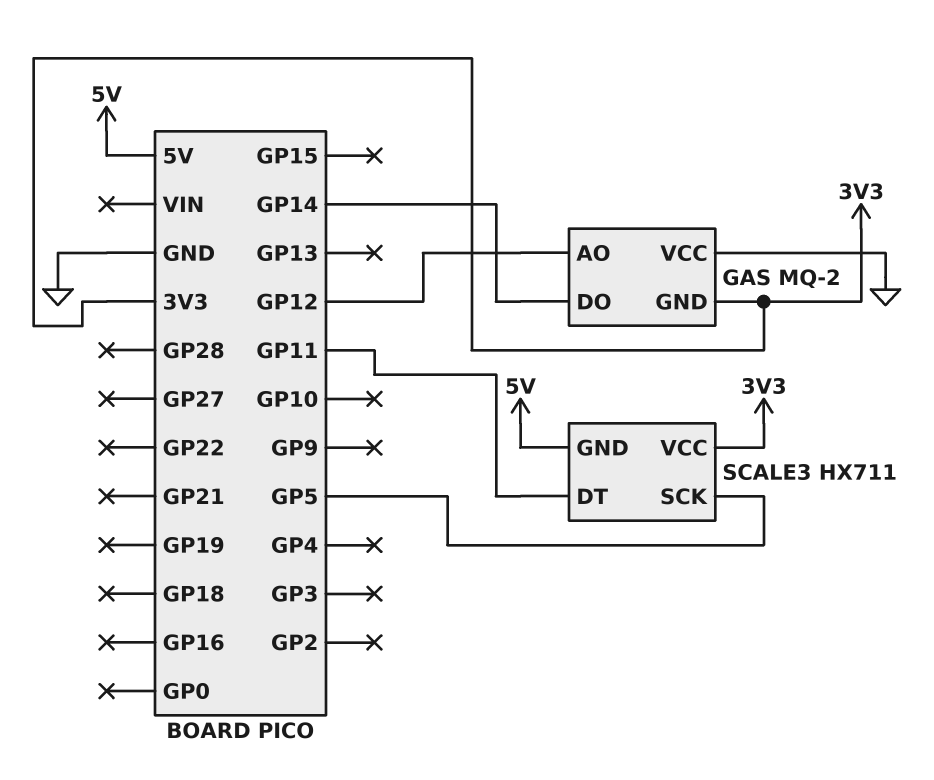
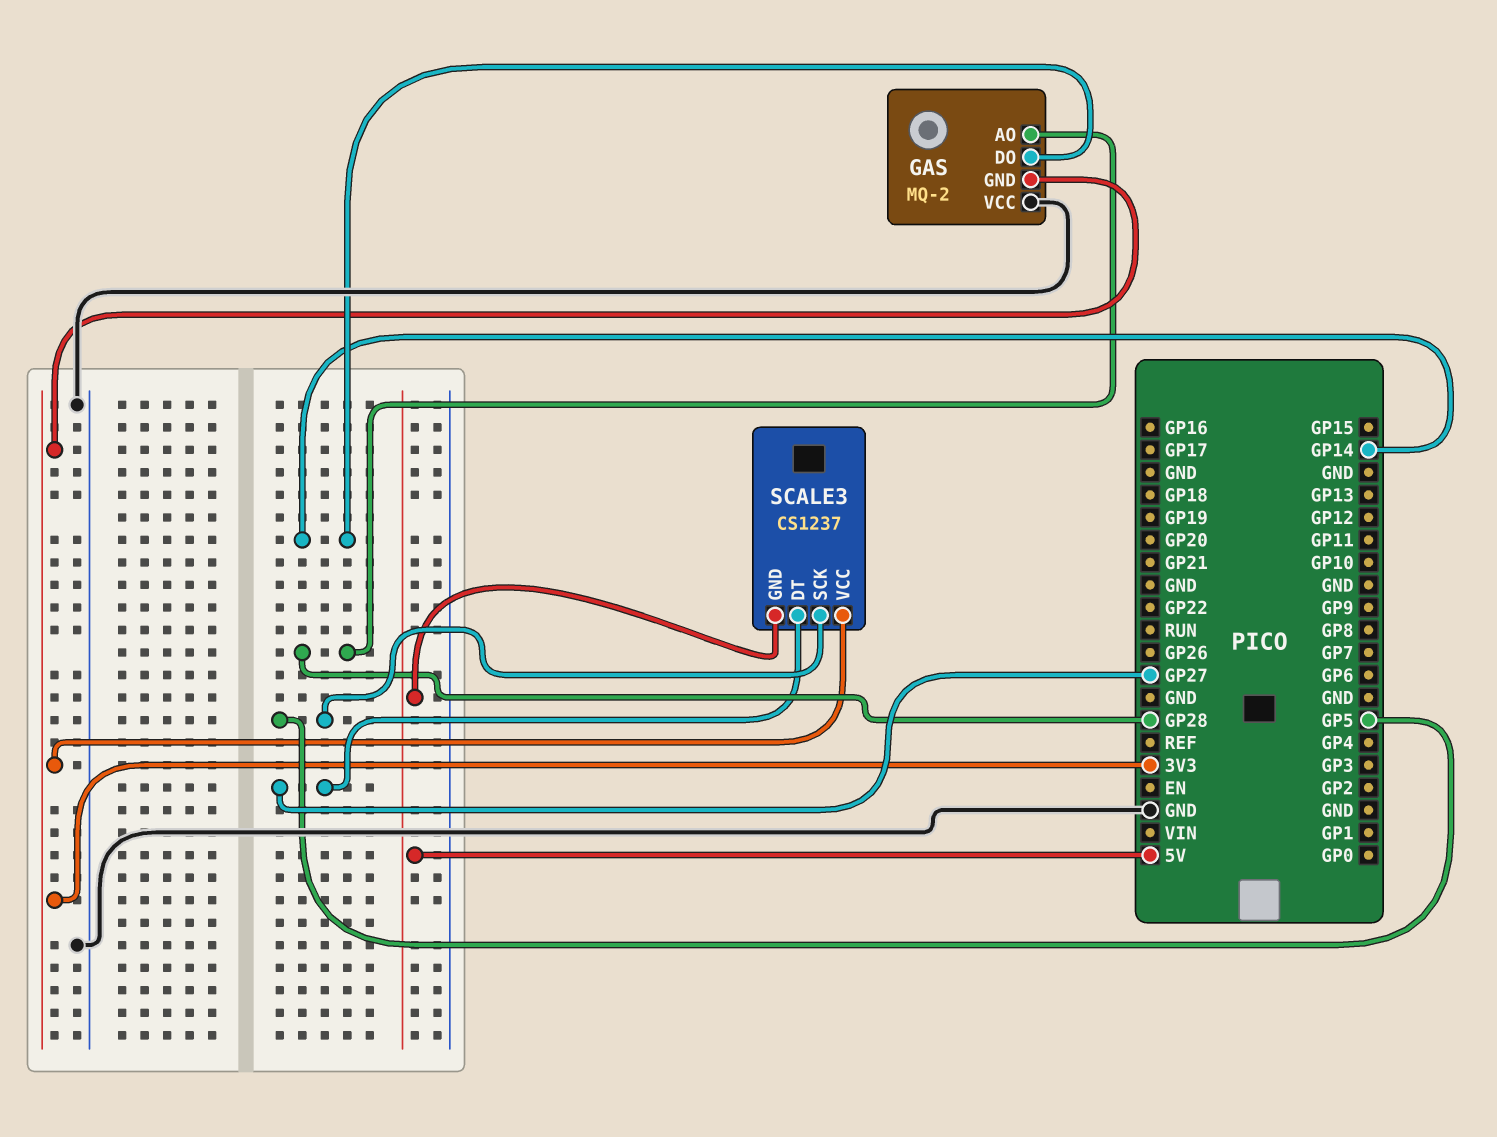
GAS pin AO: GP12 -> GP28
SCALE3: HX711 -> CS1237
SCALE3 pin DT: GP11 -> GP27

